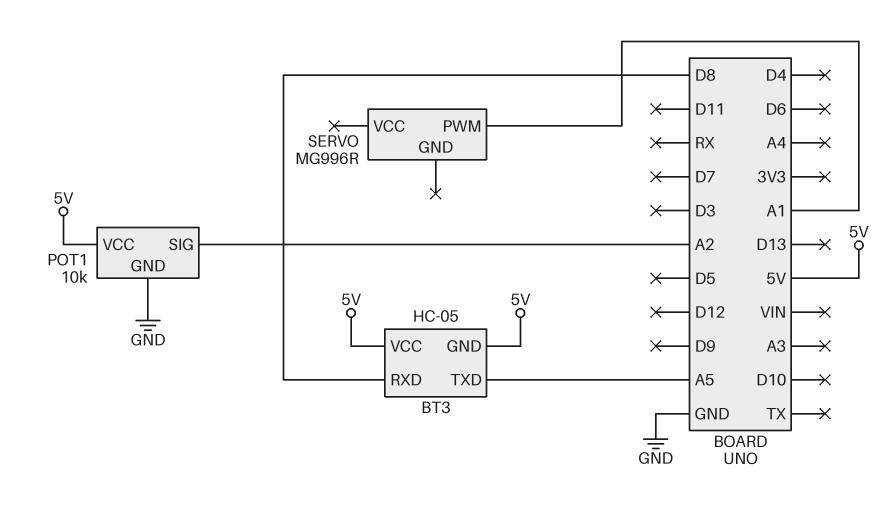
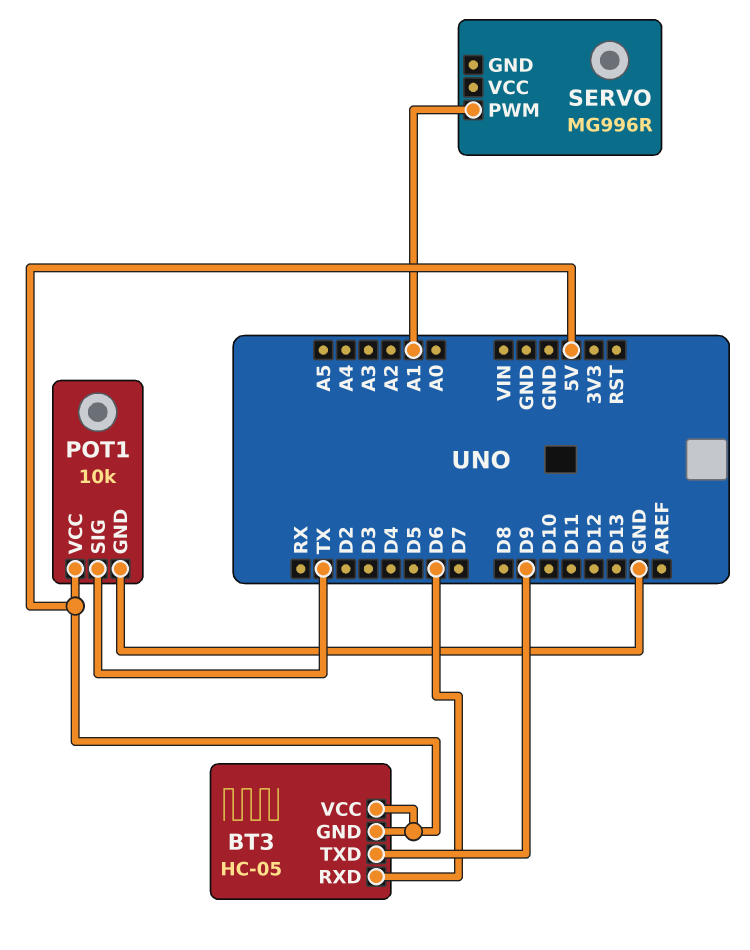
BT3 pin RXD: D8 -> D6
BT3 pin TXD: A5 -> D9
POT1 pin SIG: A2 -> TX

